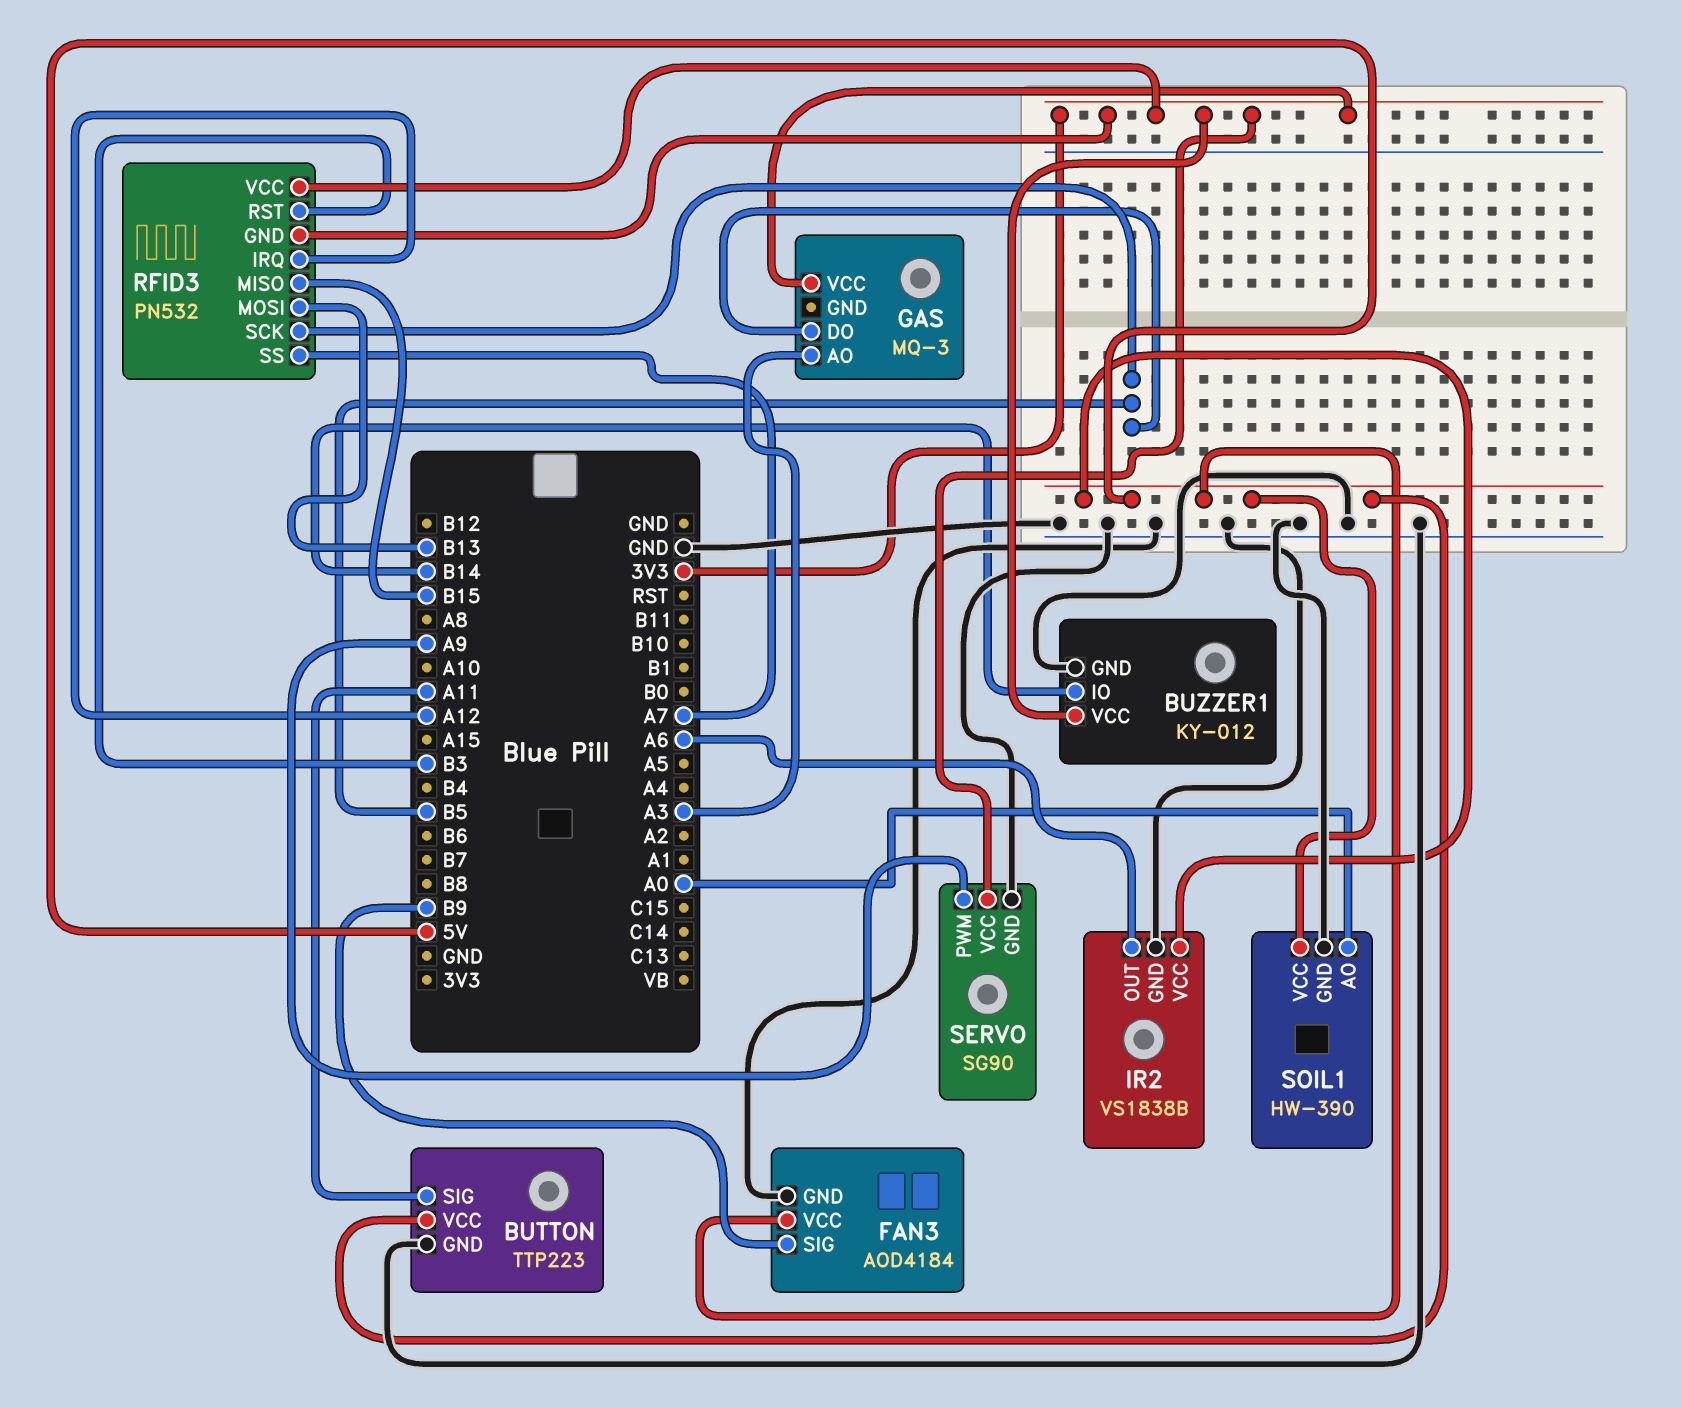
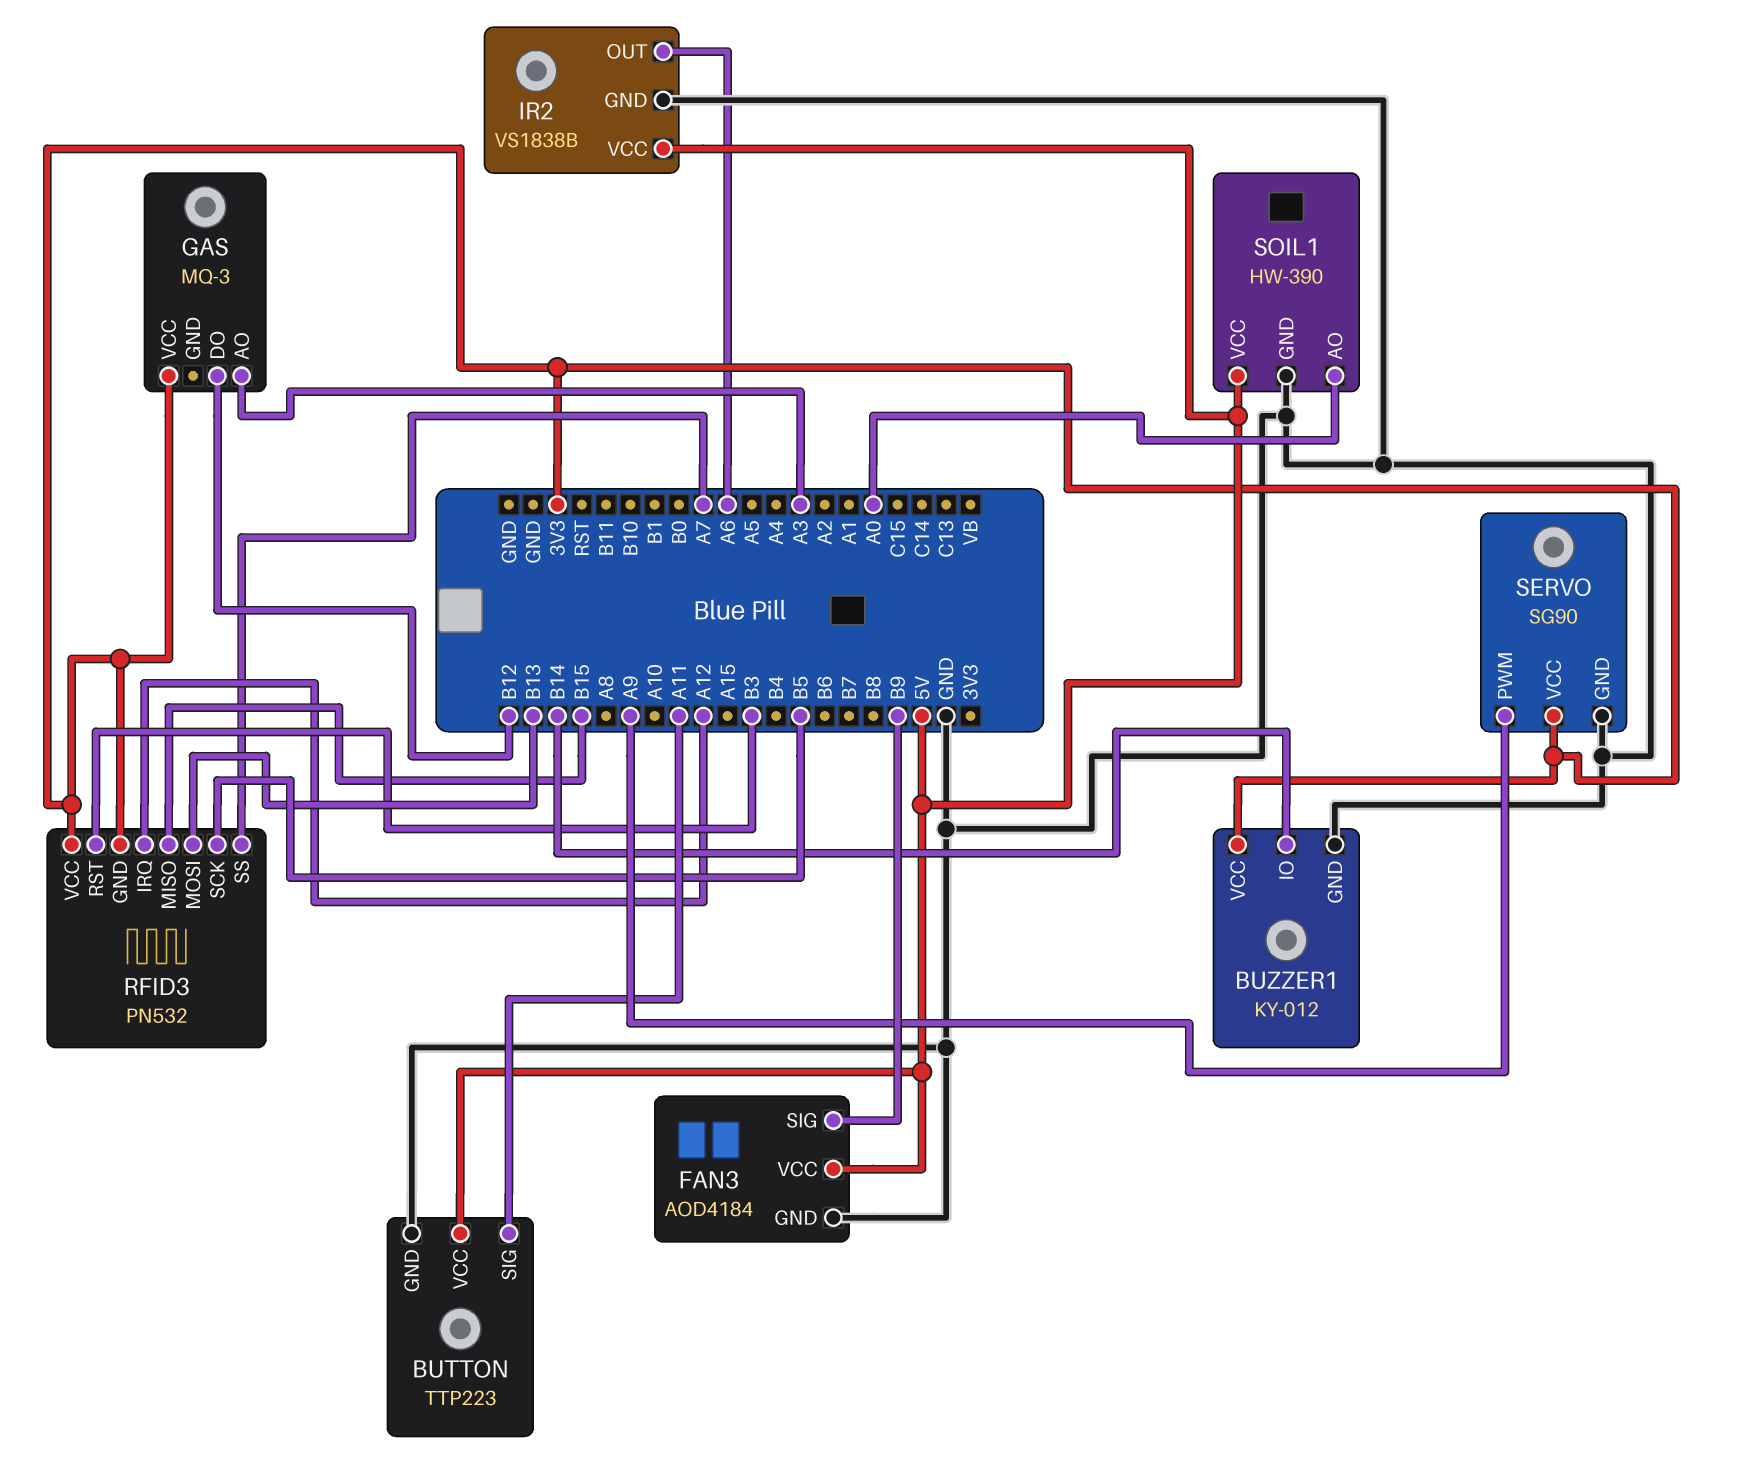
GAS pin DO: B5 -> B12

